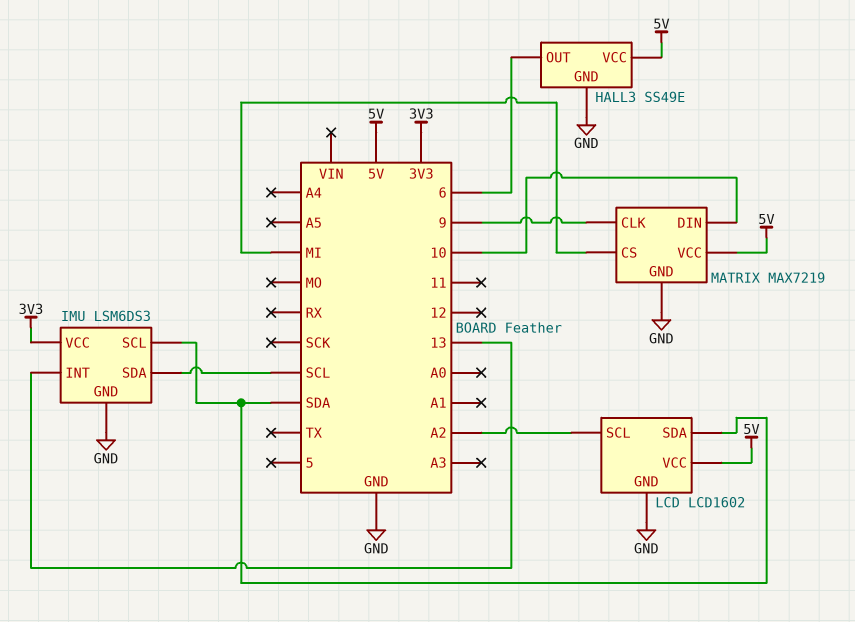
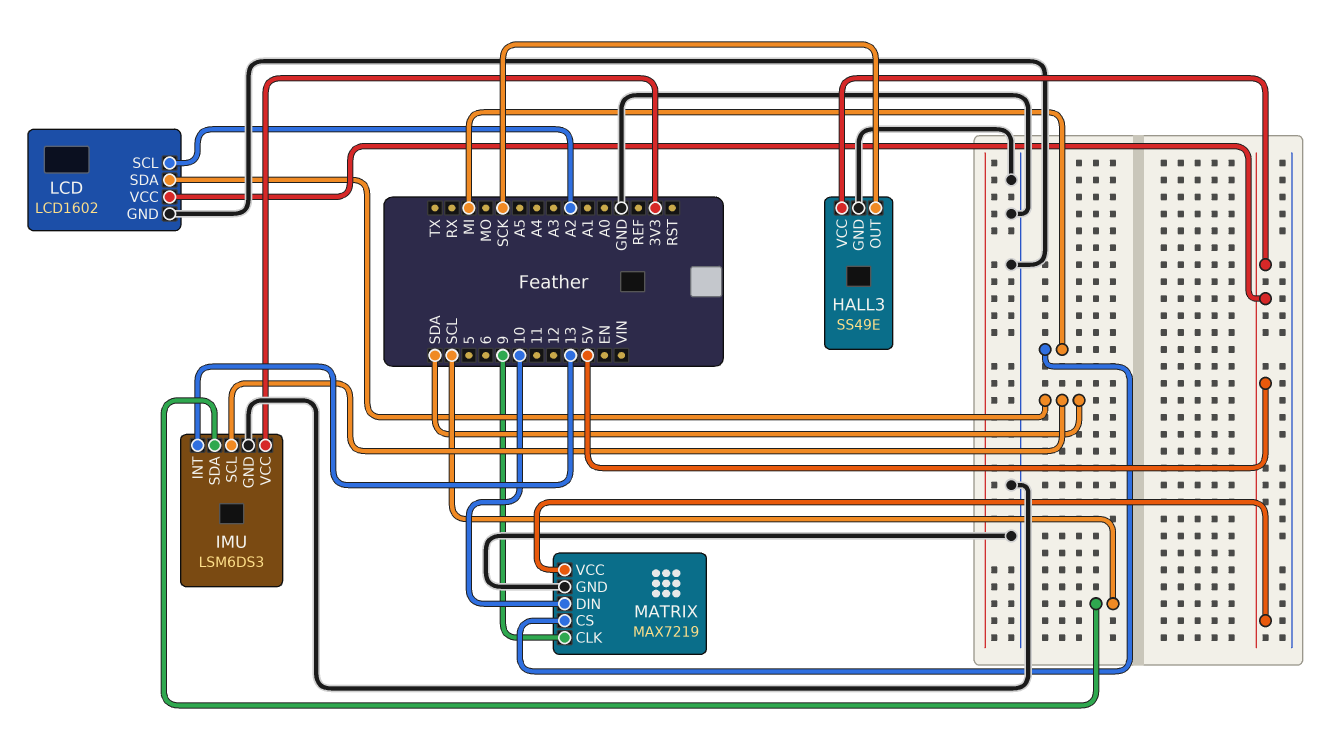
HALL3 pin OUT: 6 -> SCK

